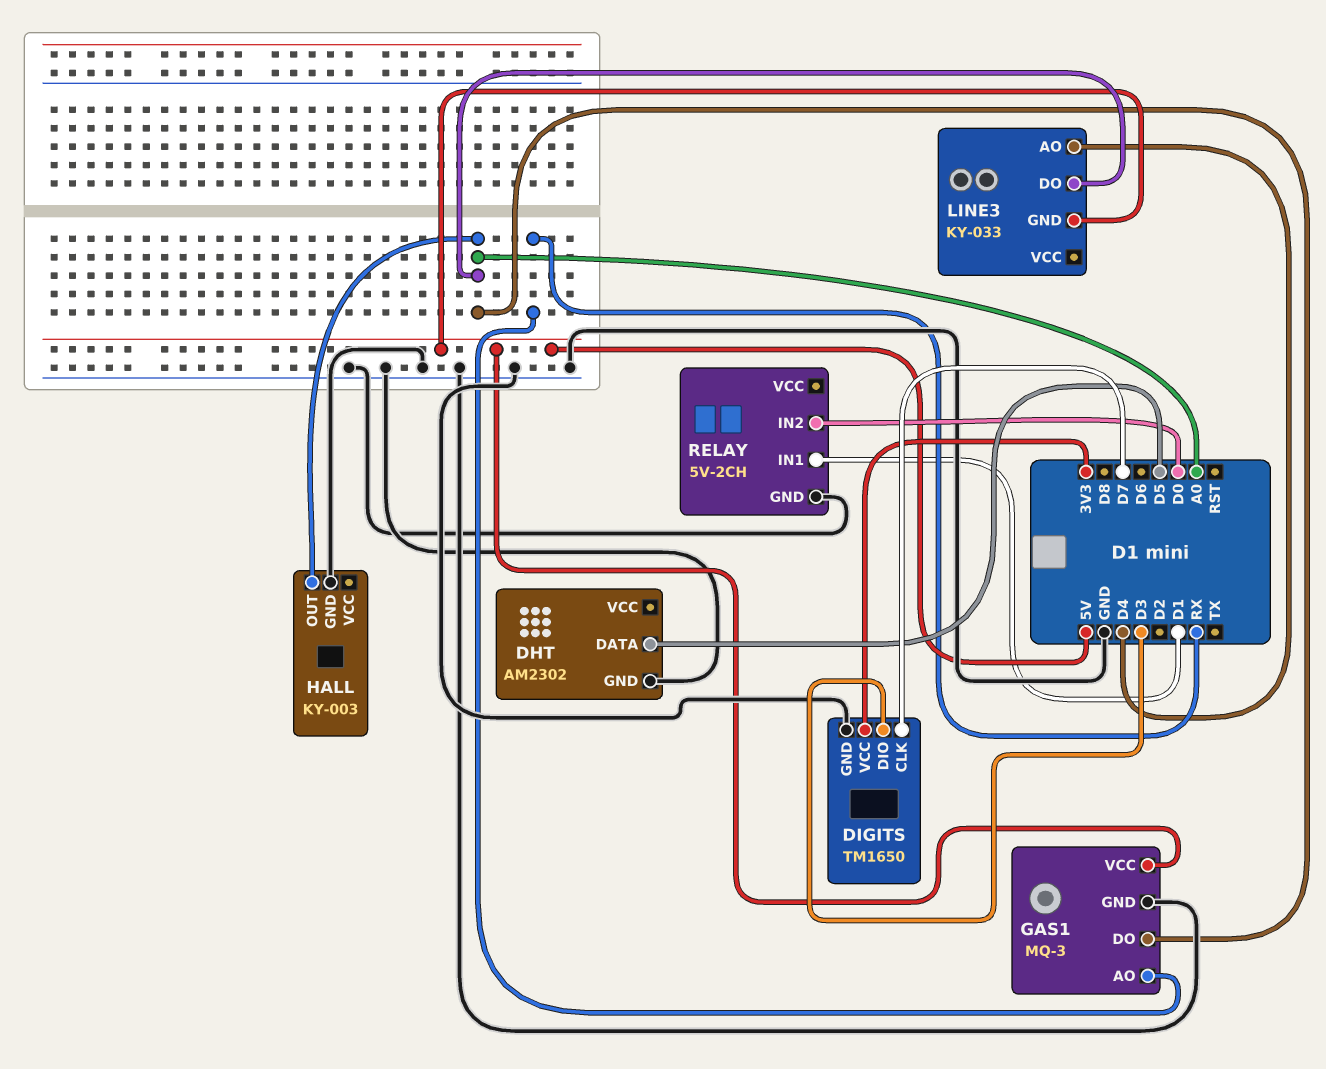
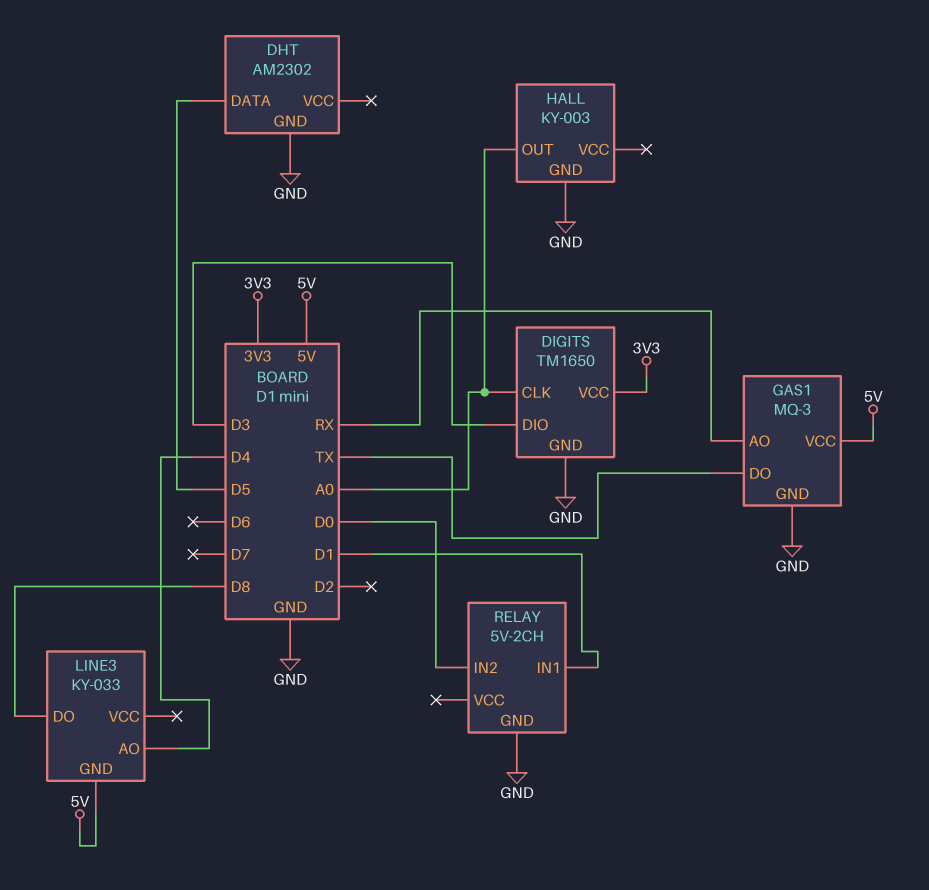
DIGITS pin CLK: D7 -> A0
GAS1 pin DO: A0 -> TX
LINE3 pin DO: A0 -> D8

